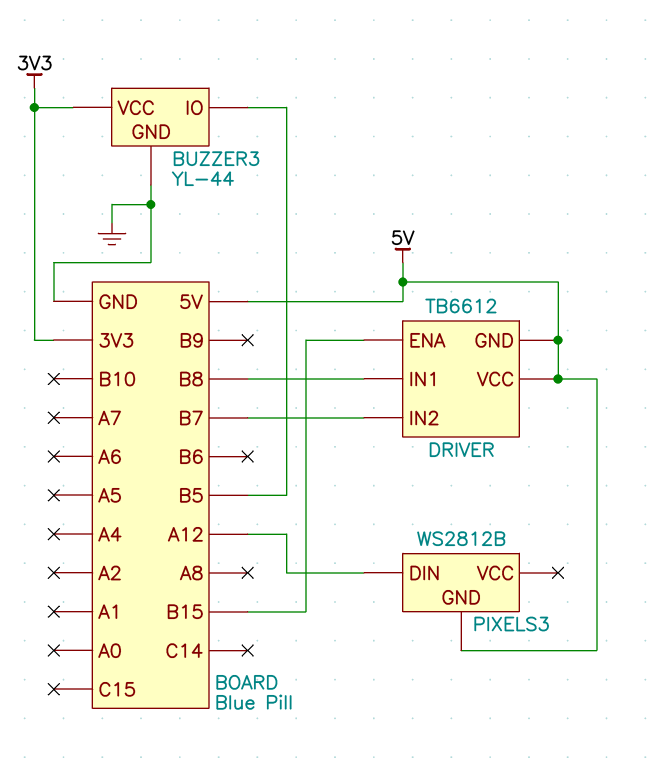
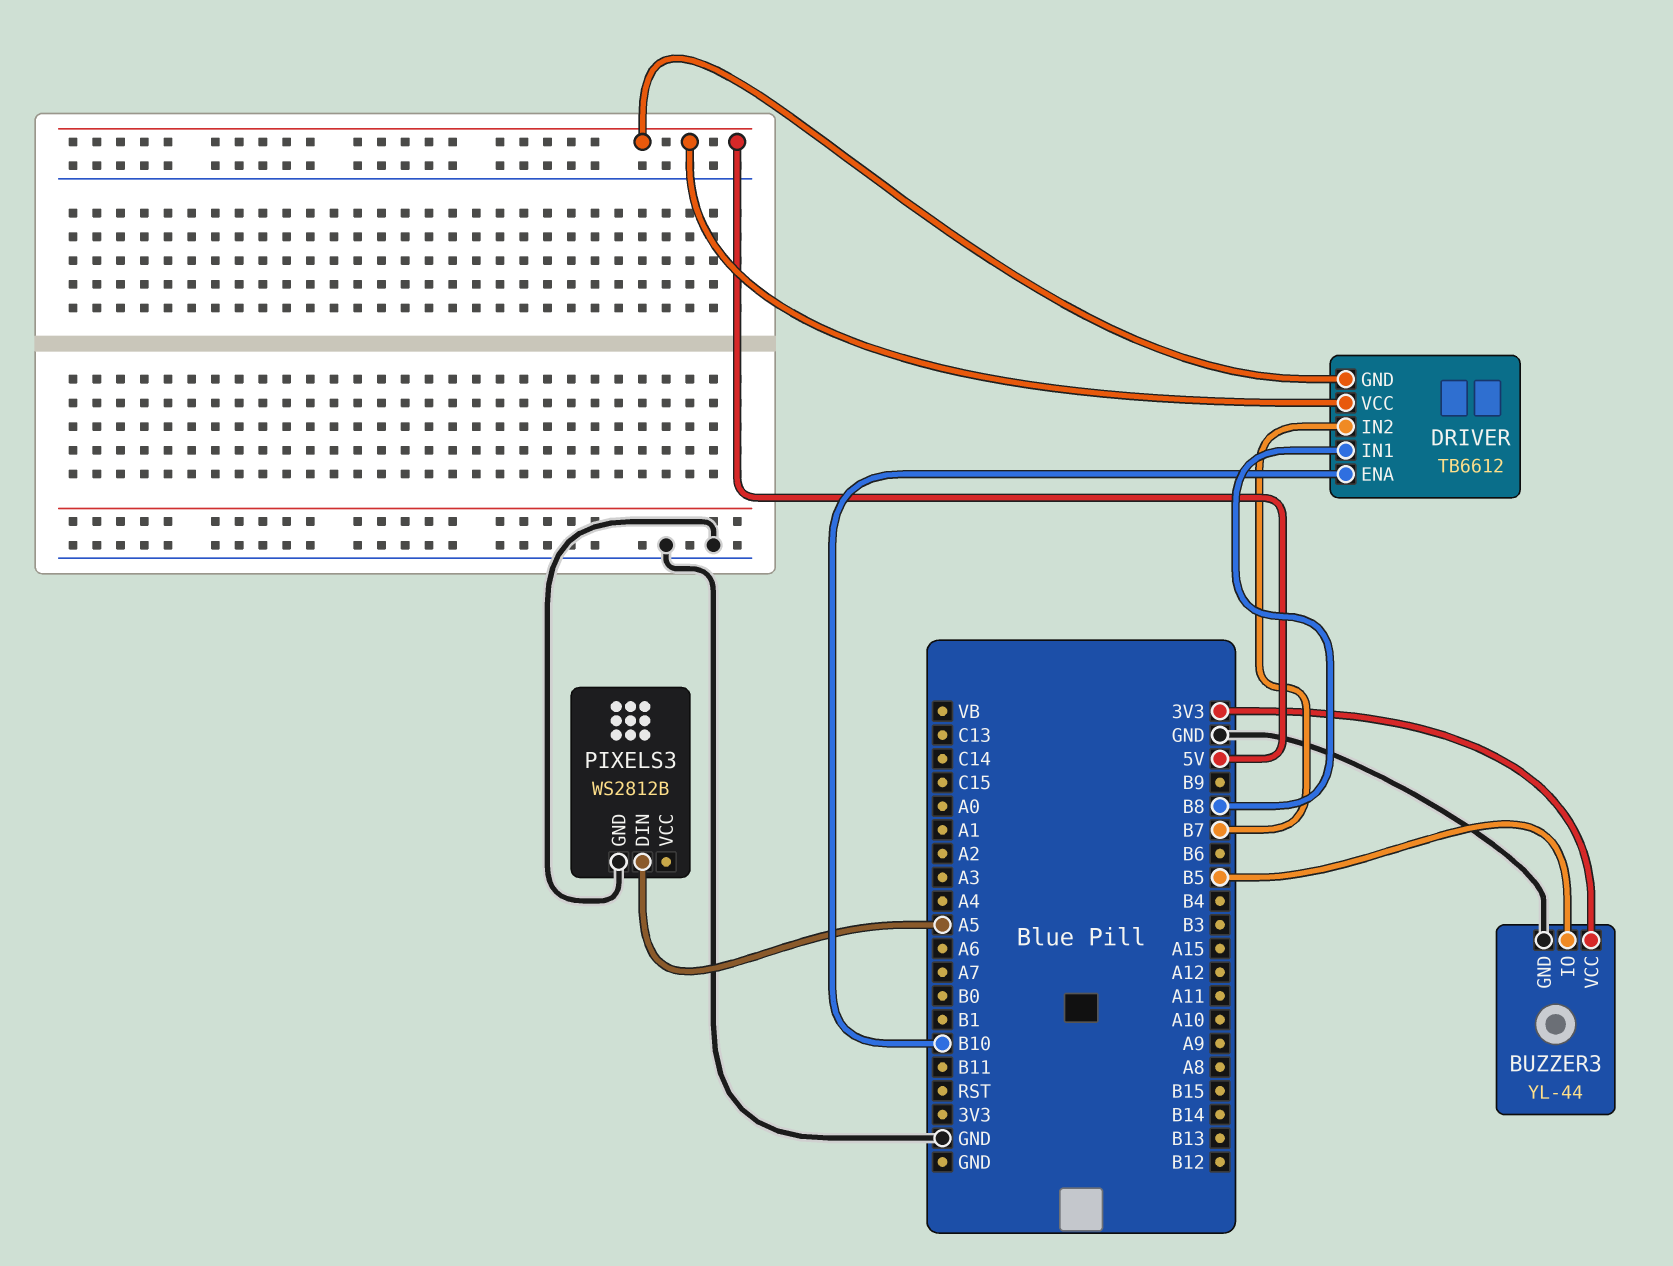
DRIVER pin ENA: B15 -> B10
PIXELS3 pin DIN: A12 -> A5
PIXELS3 pin GND: 5V -> GND

